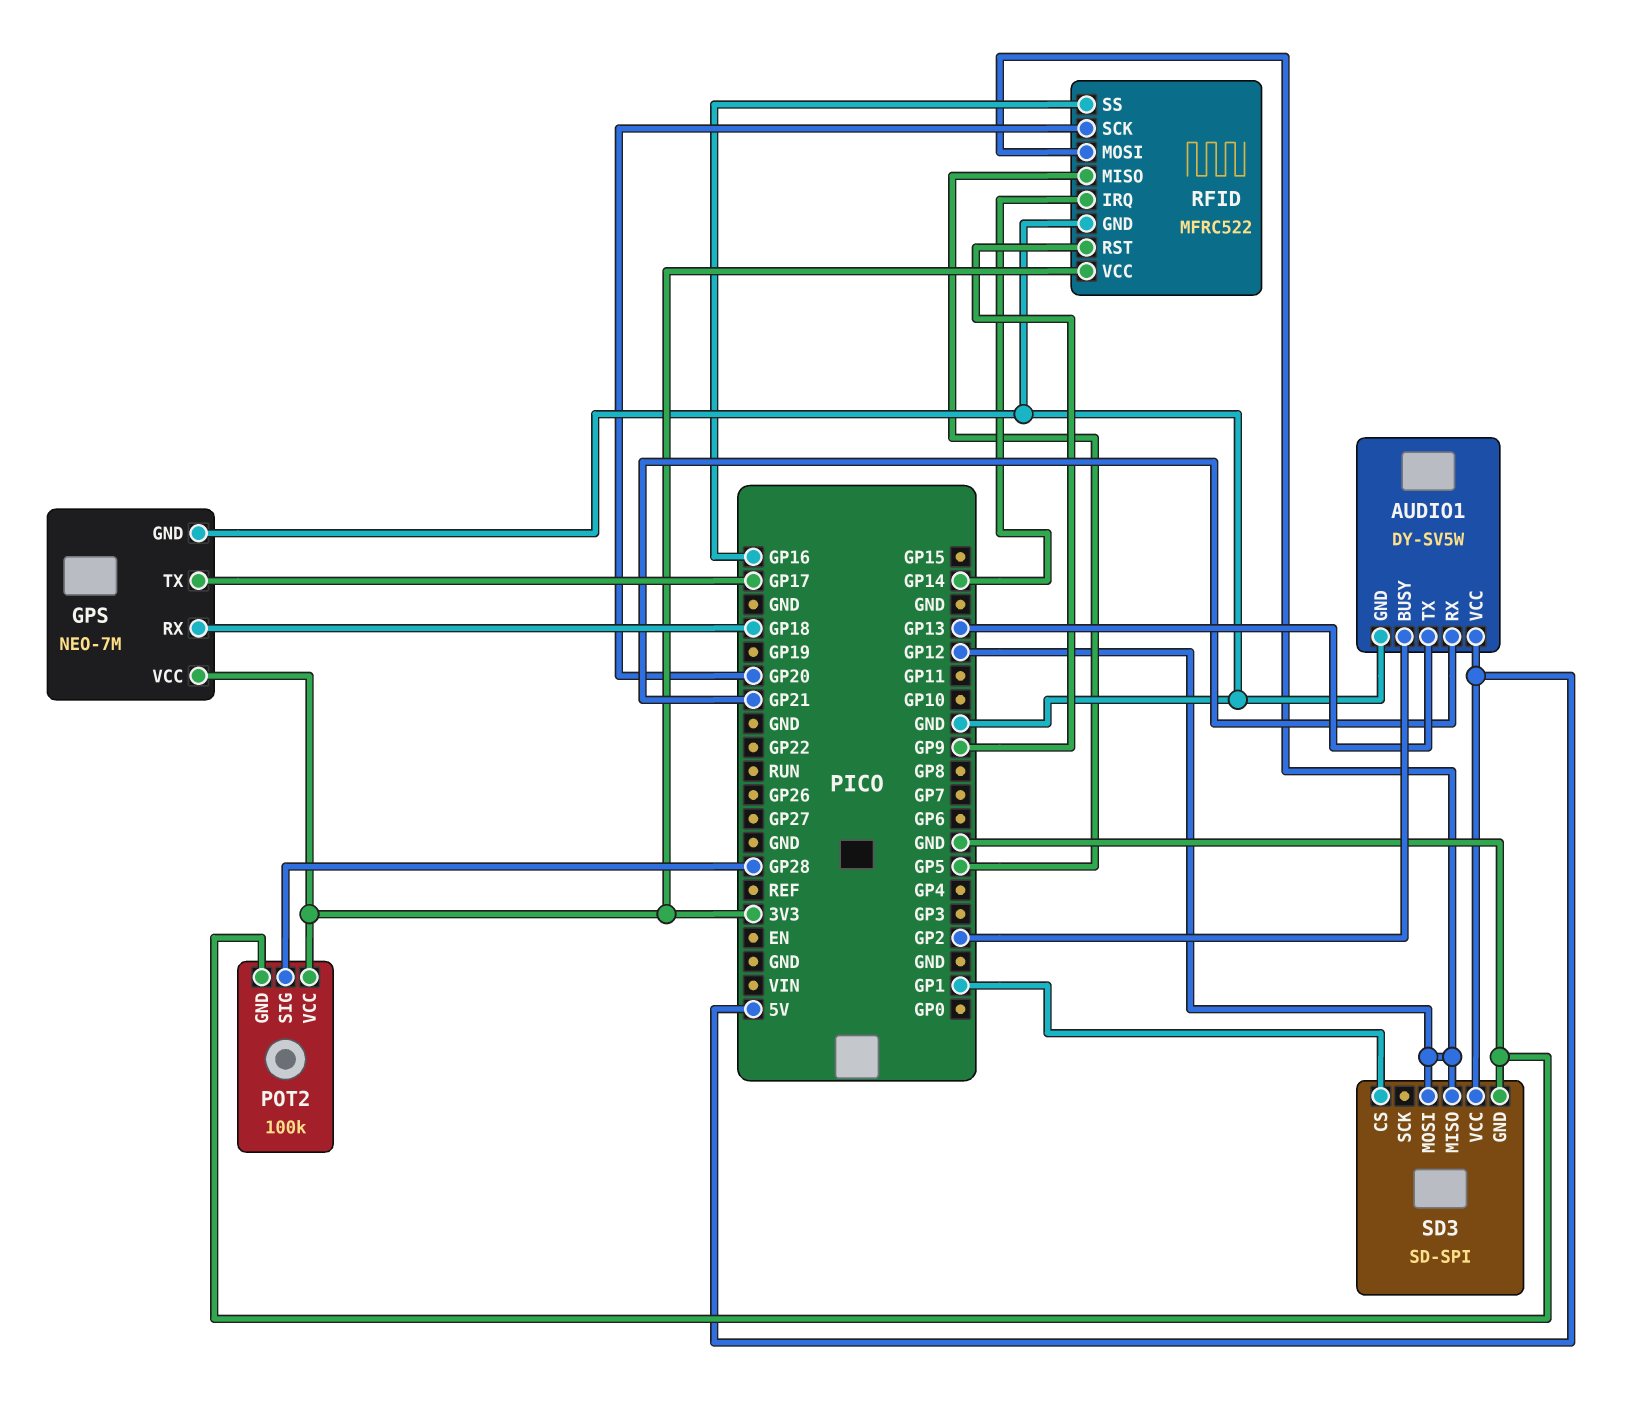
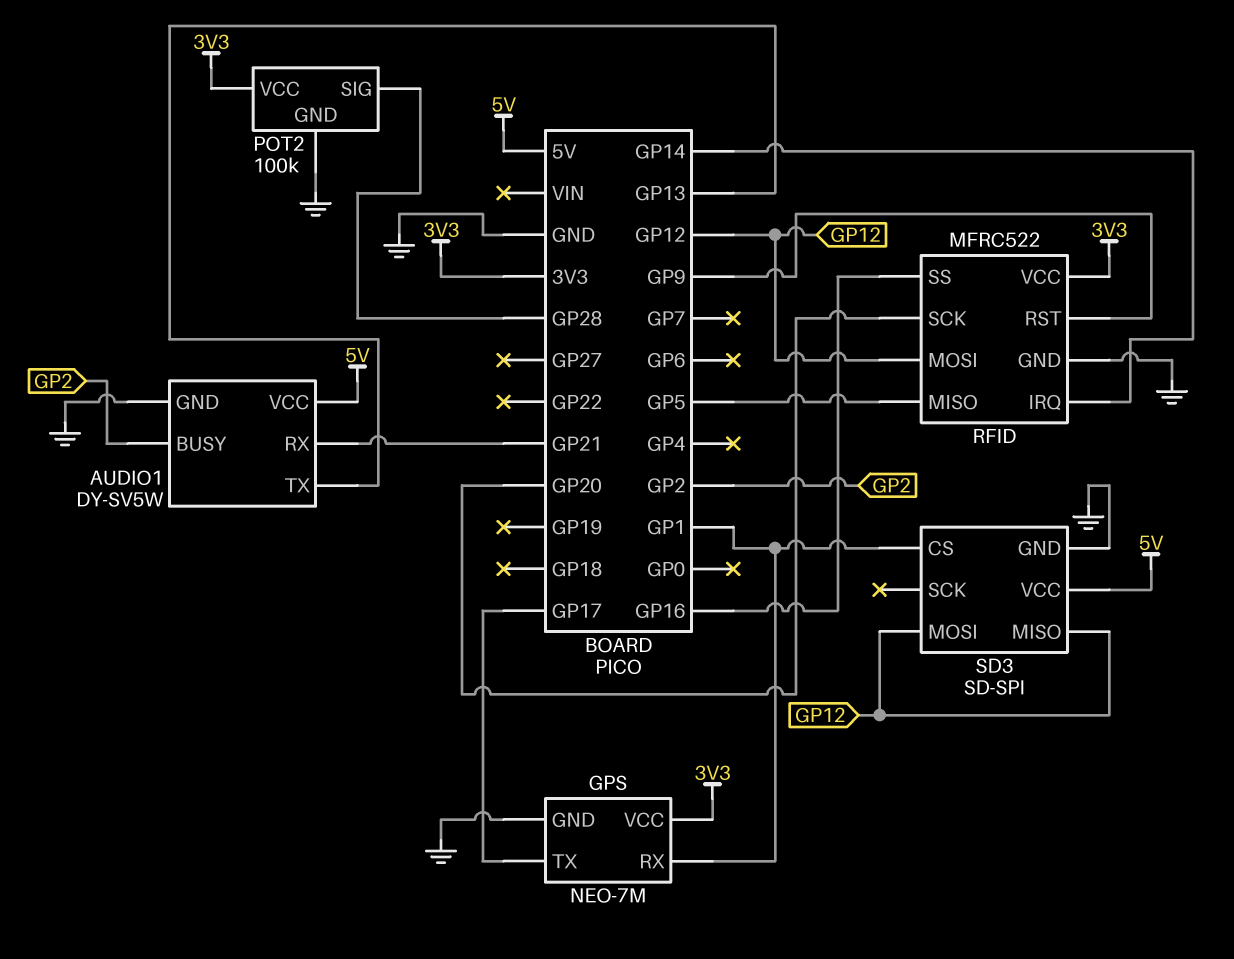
GPS pin RX: GP18 -> GP1

